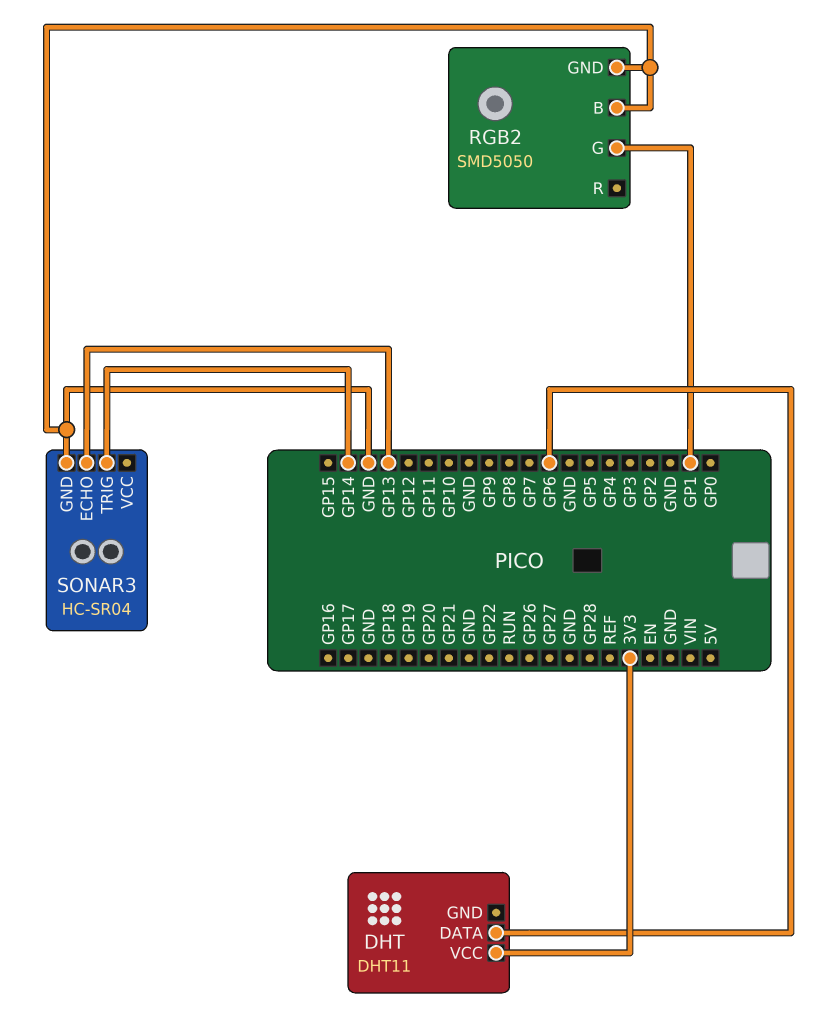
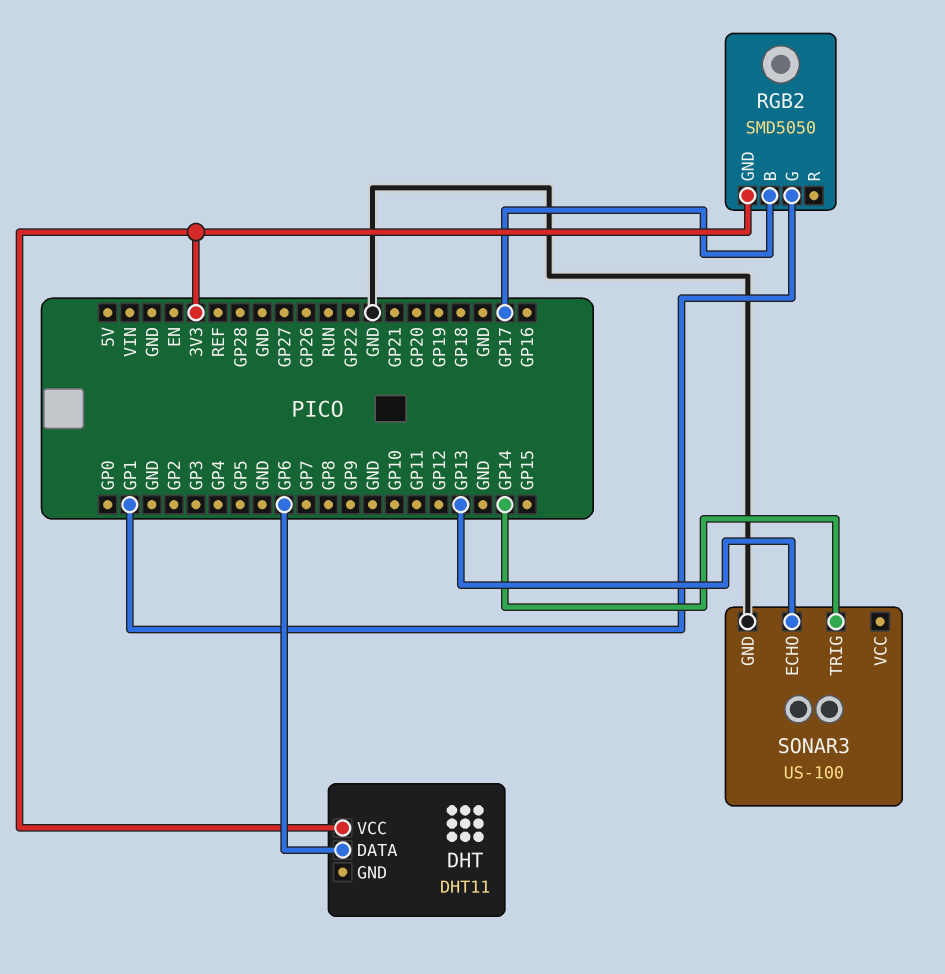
RGB2 pin B: GND -> GP17
RGB2 pin GND: GND -> 3V3
SONAR3: HC-SR04 -> US-100

